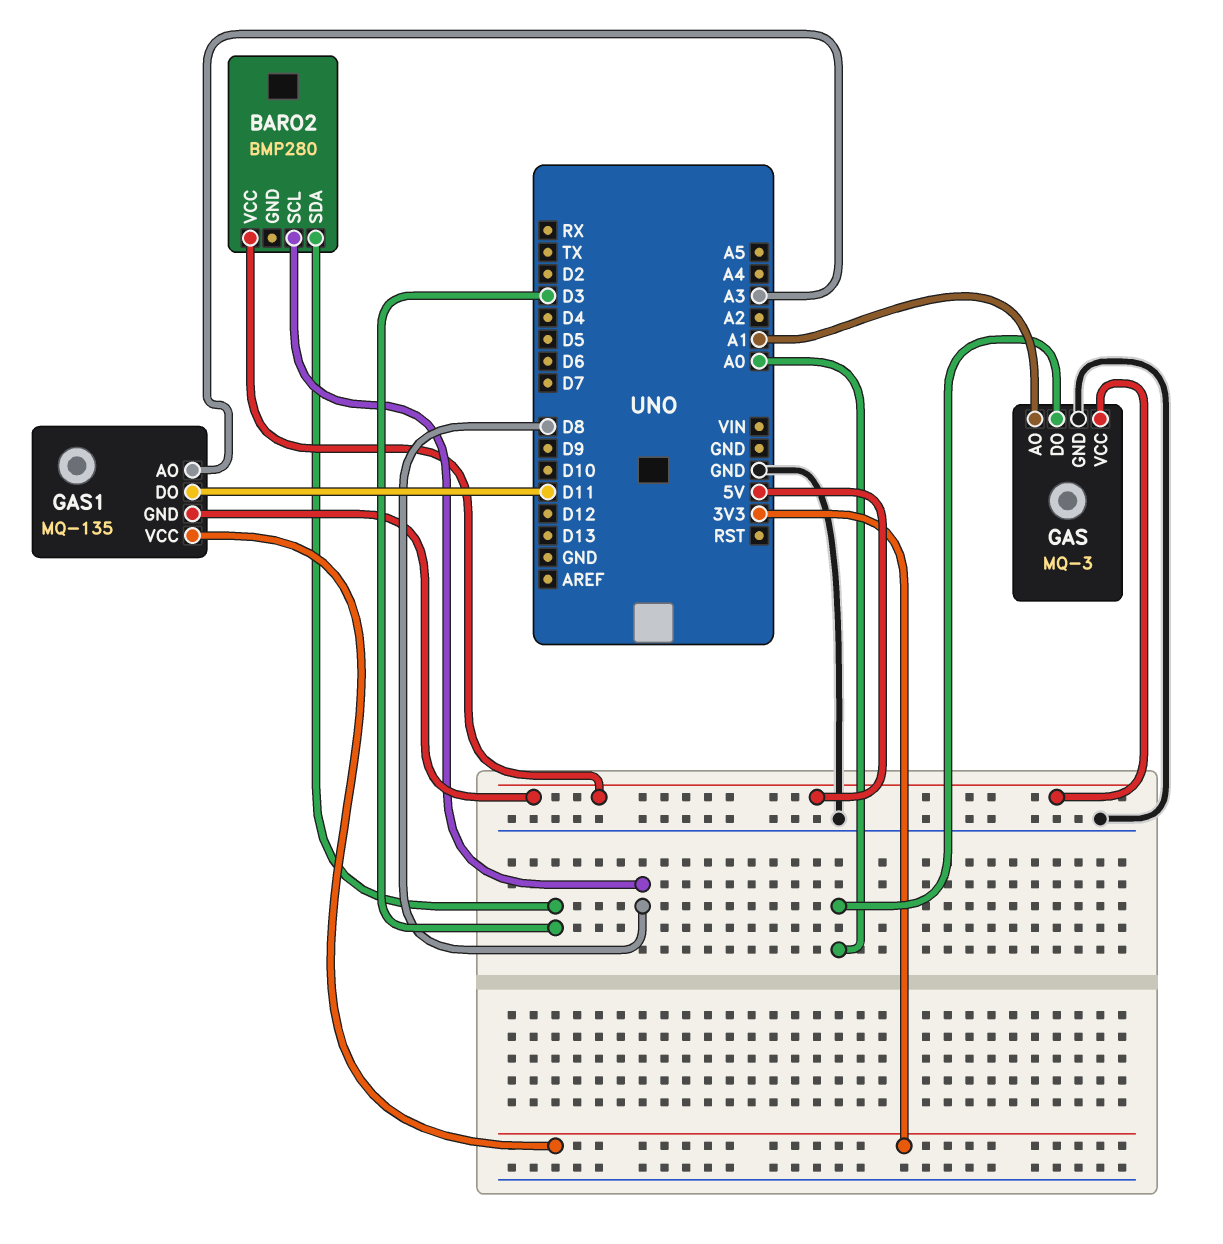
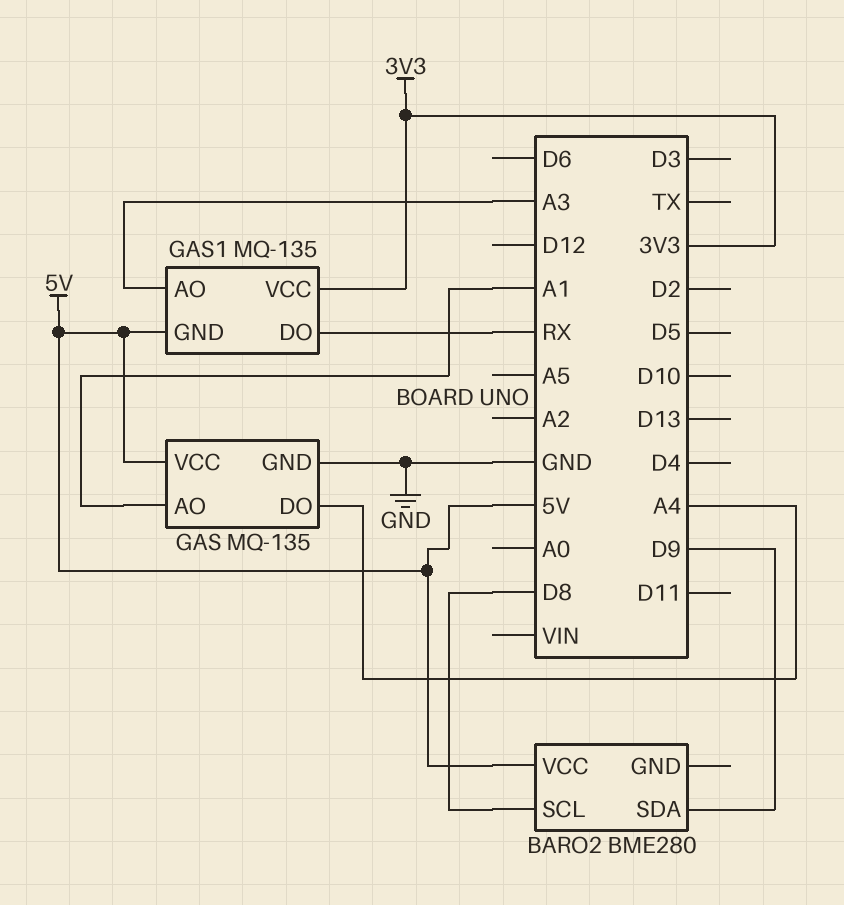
BARO2: BMP280 -> BME280
BARO2 pin SDA: D3 -> D9
GAS: MQ-3 -> MQ-135
GAS pin DO: A0 -> A4
GAS1 pin DO: D11 -> RX

